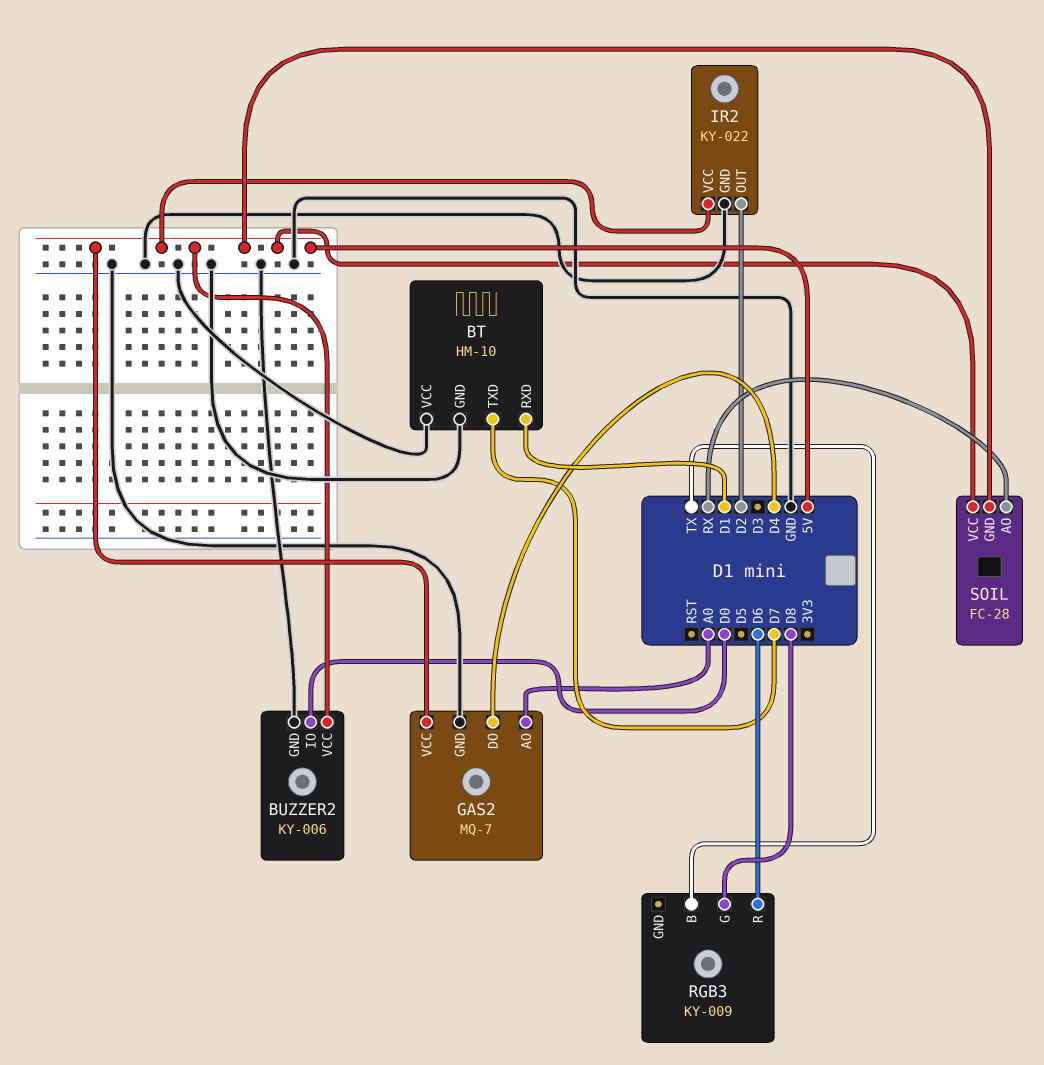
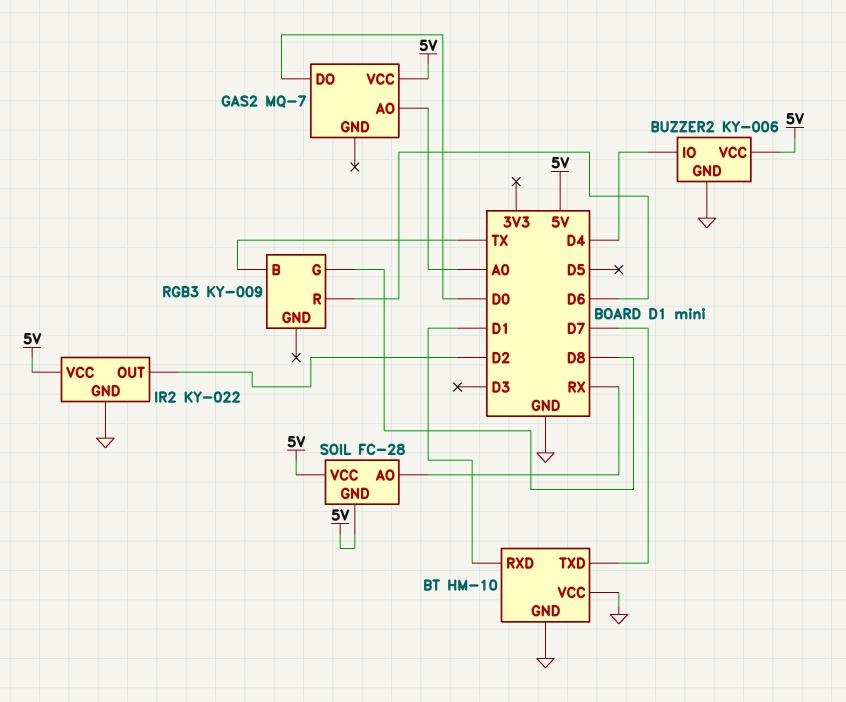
BUZZER2 pin IO: D0 -> D4
GAS2 pin DO: D4 -> D0
GAS2 pin GND: GND -> none

